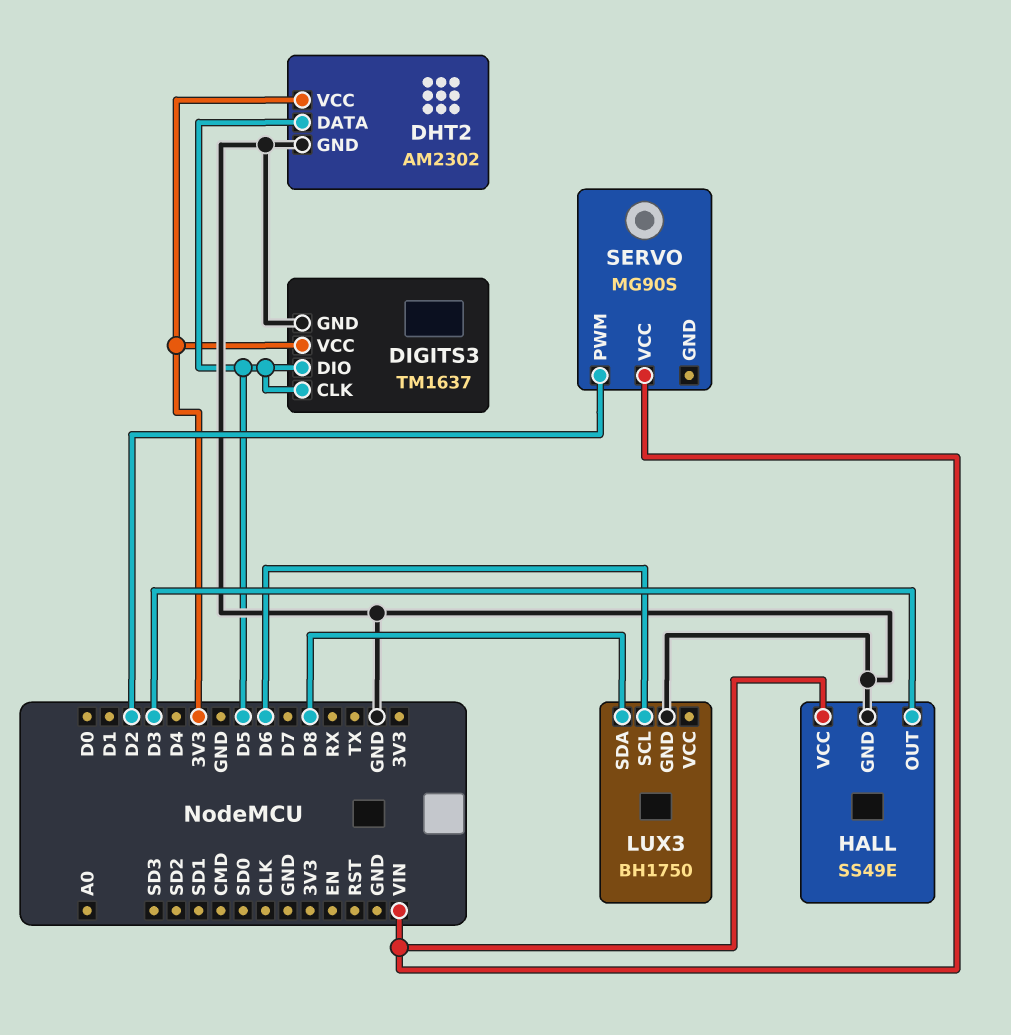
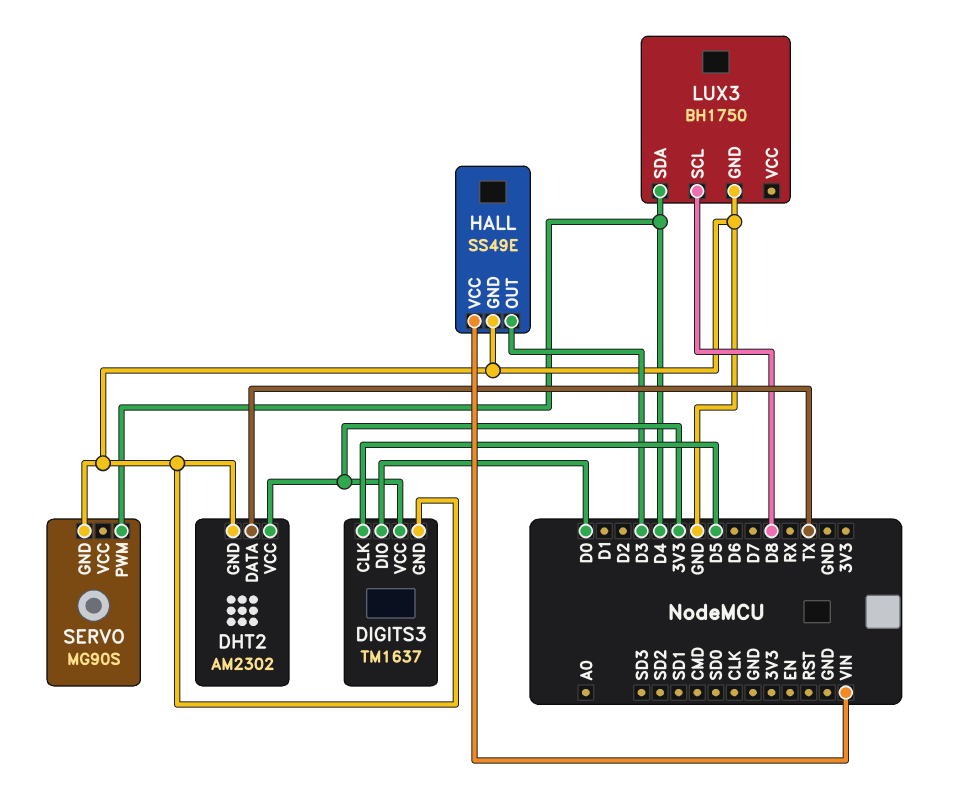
DHT2 pin DATA: D5 -> TX
DIGITS3 pin DIO: D5 -> D0
LUX3 pin SCL: D6 -> D8
LUX3 pin SDA: D8 -> D4
SERVO pin GND: none -> GND
SERVO pin PWM: D2 -> D4
SERVO pin VCC: VIN -> none

